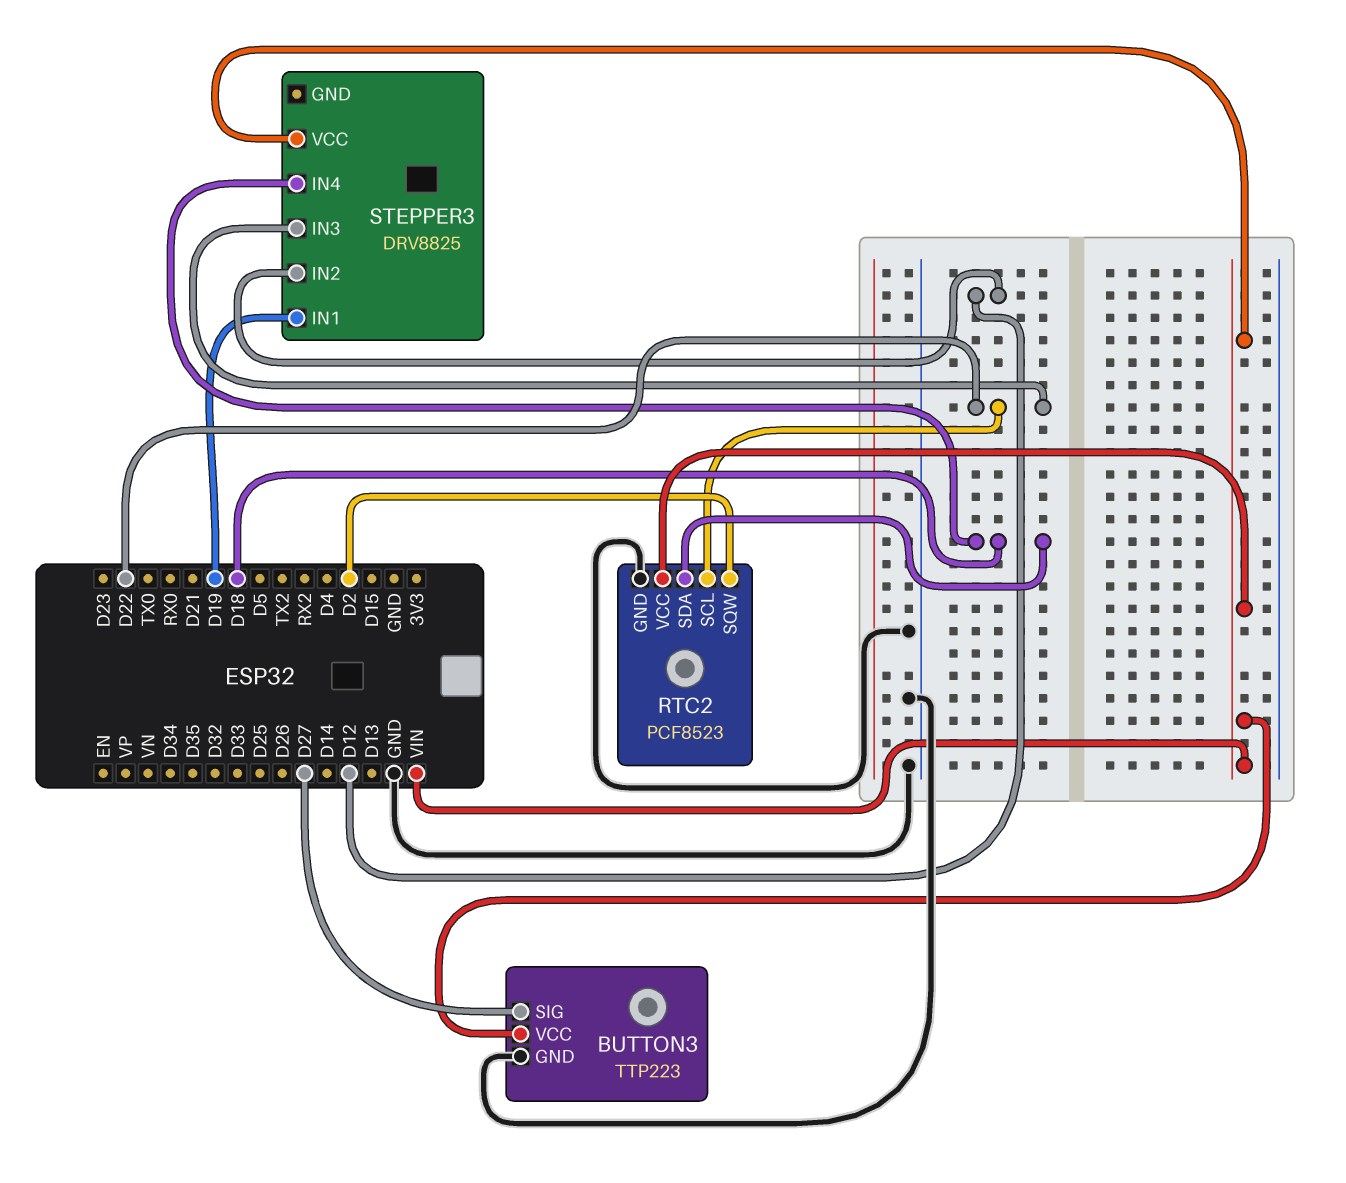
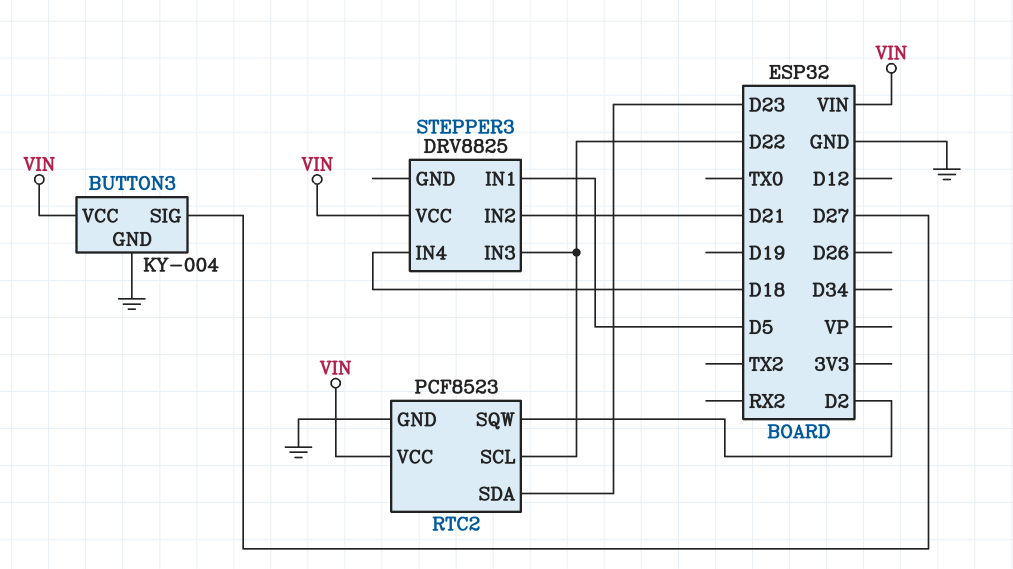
BUTTON3: TTP223 -> KY-004
RTC2 pin SDA: D18 -> D23
STEPPER3 pin IN1: D19 -> D5
STEPPER3 pin IN2: D12 -> D21

